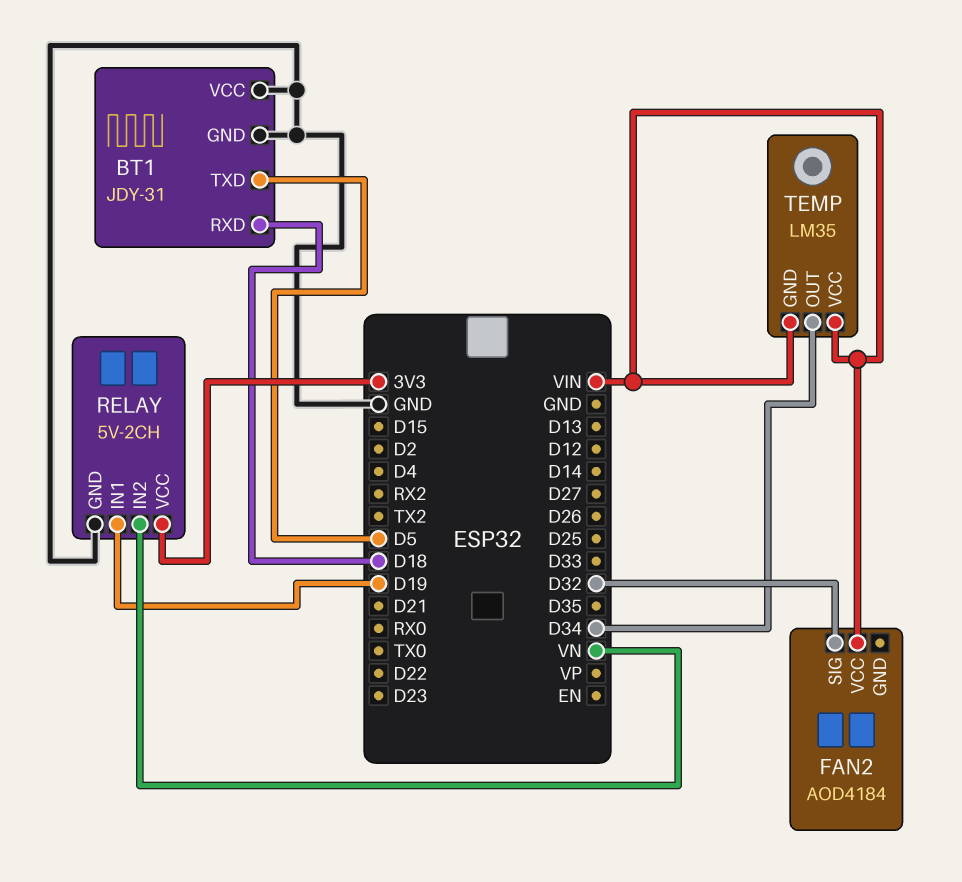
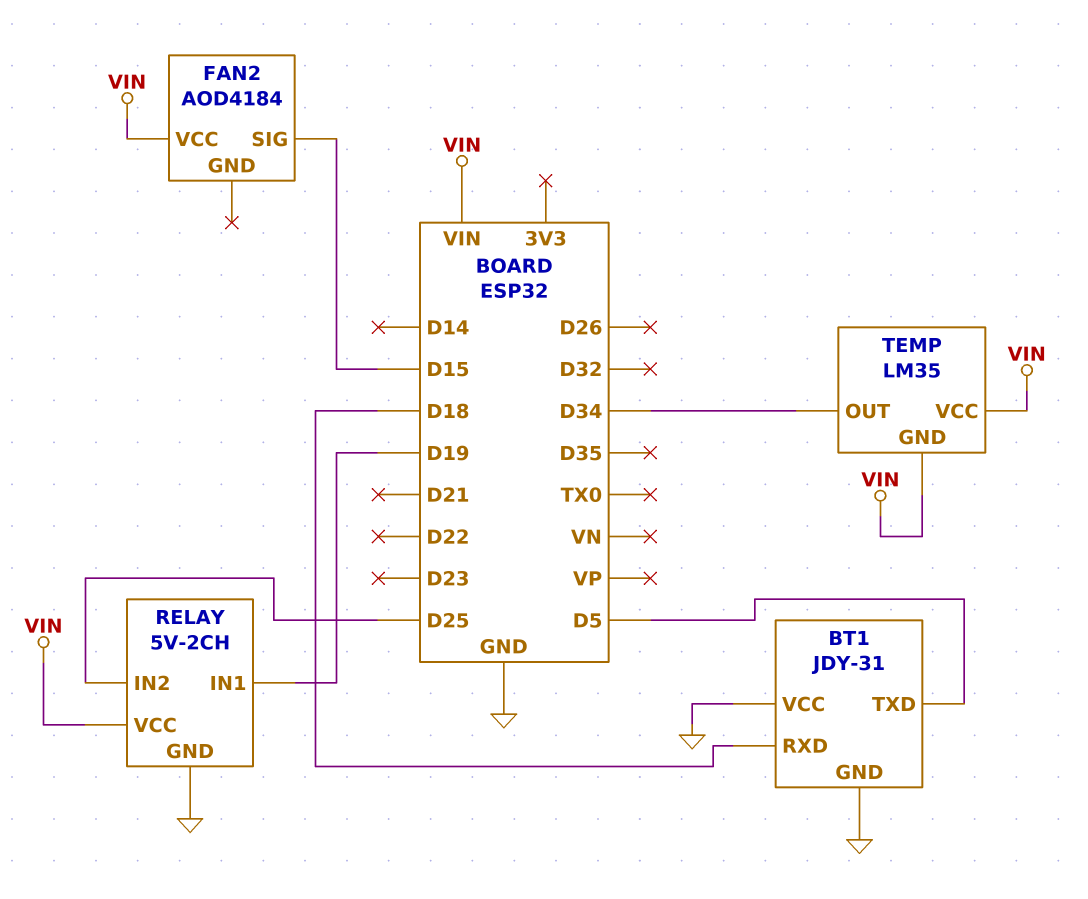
FAN2 pin SIG: D32 -> D15
RELAY pin IN2: VN -> D25
RELAY pin VCC: 3V3 -> VIN

